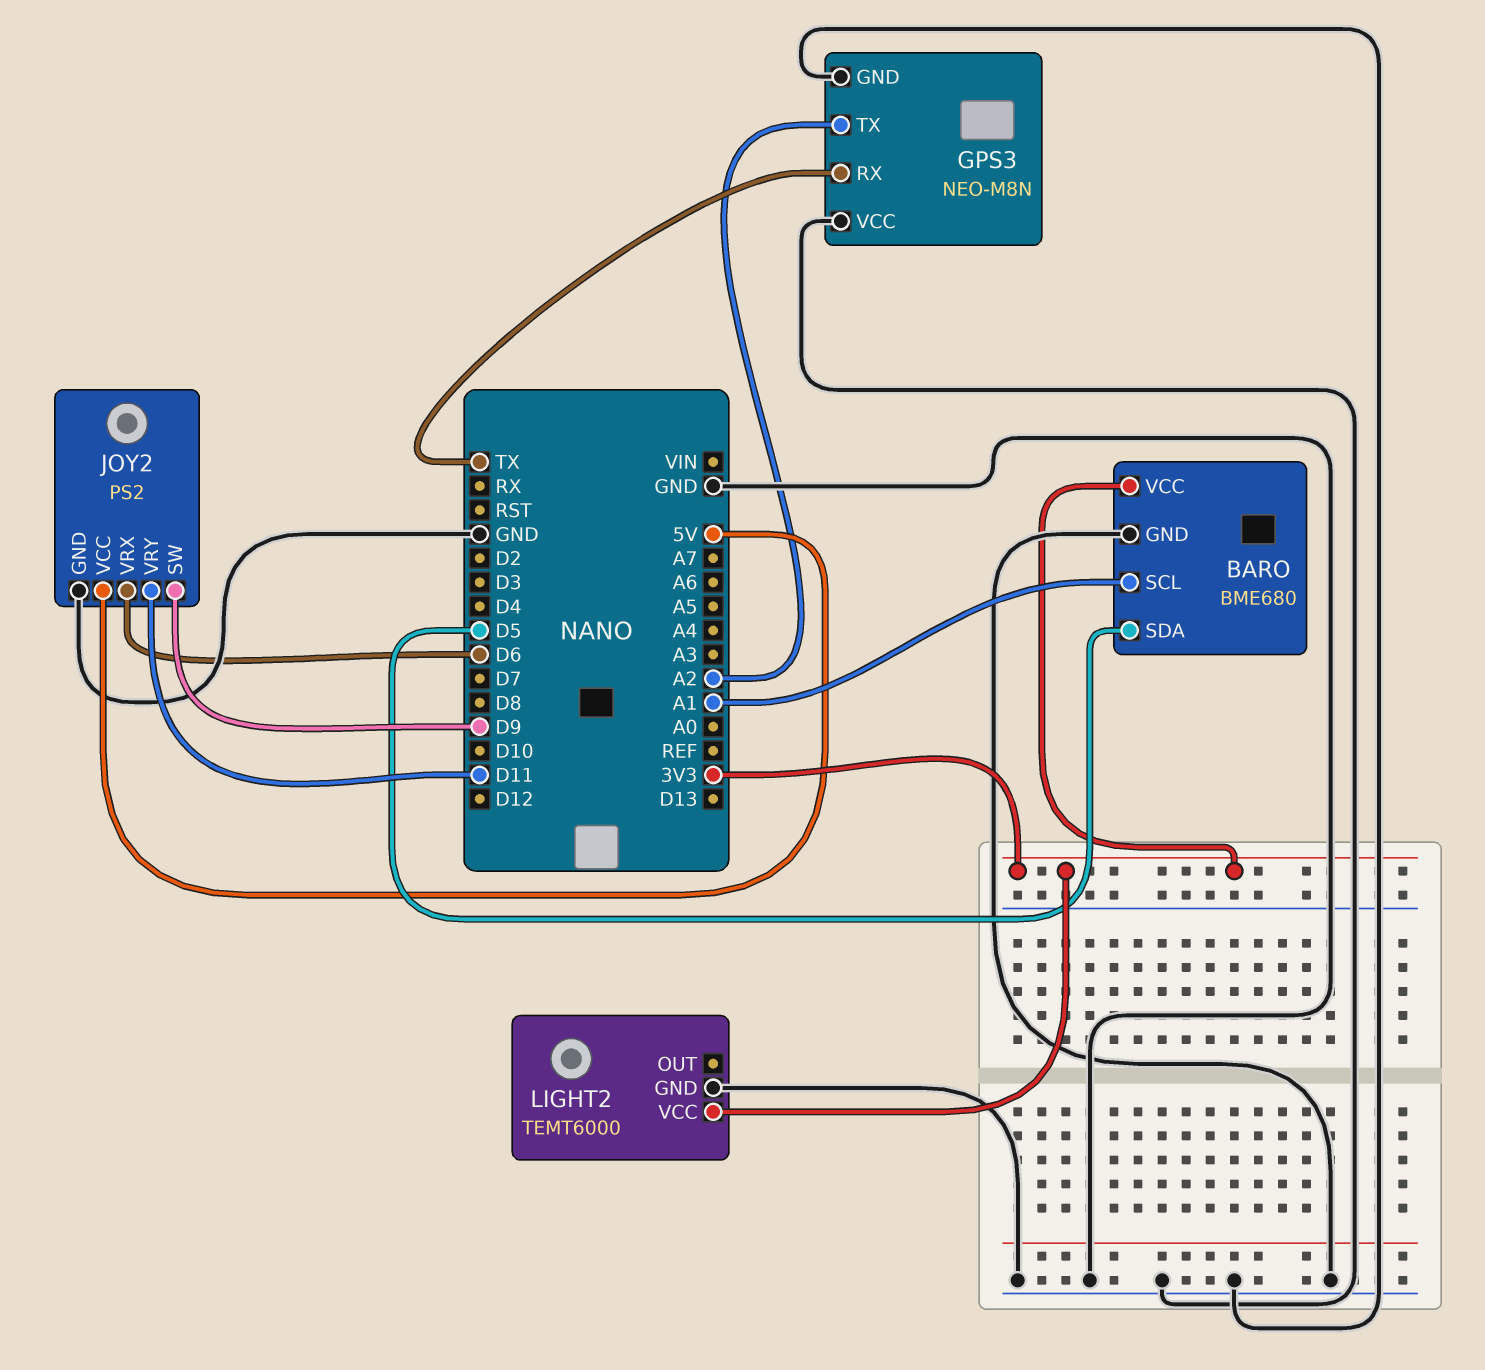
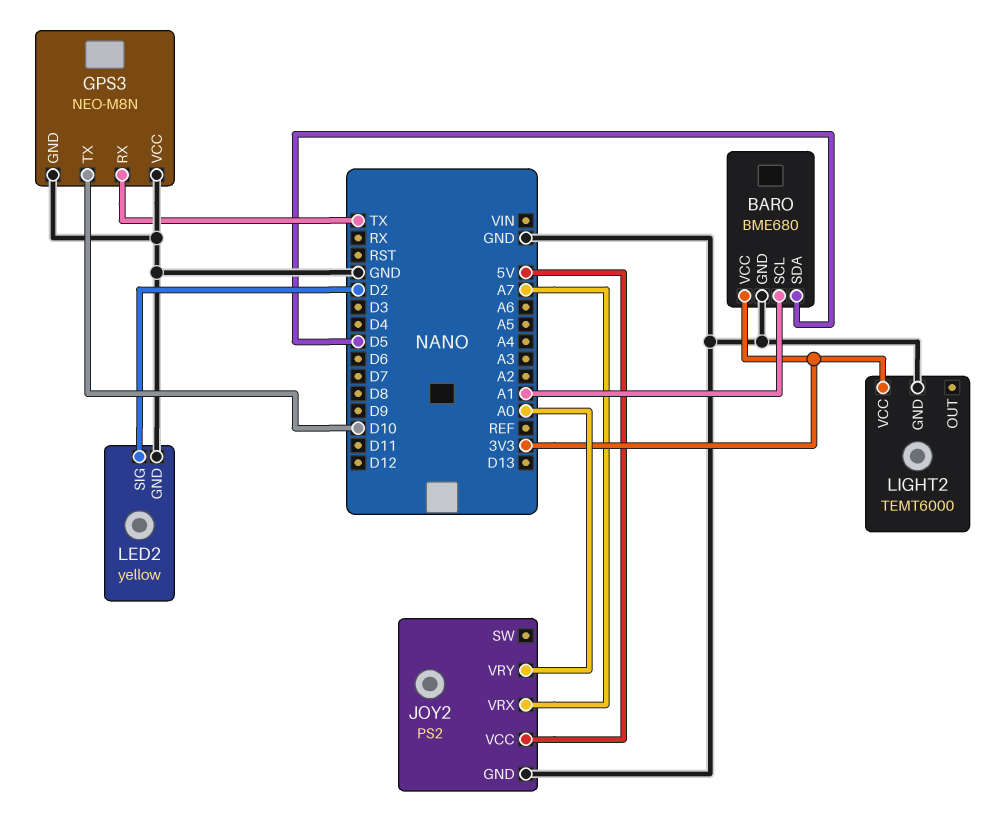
GPS3 pin TX: A2 -> D10
JOY2 pin SW: D9 -> none
JOY2 pin VRX: D6 -> A7
JOY2 pin VRY: D11 -> A0
LED2: none -> yellow
LED2 pin GND: none -> GND
LED2 pin SIG: none -> D2

